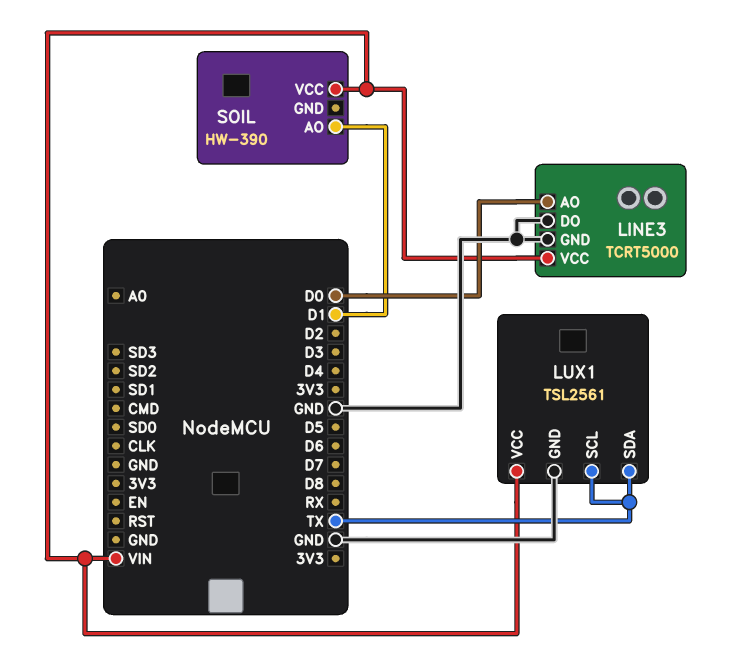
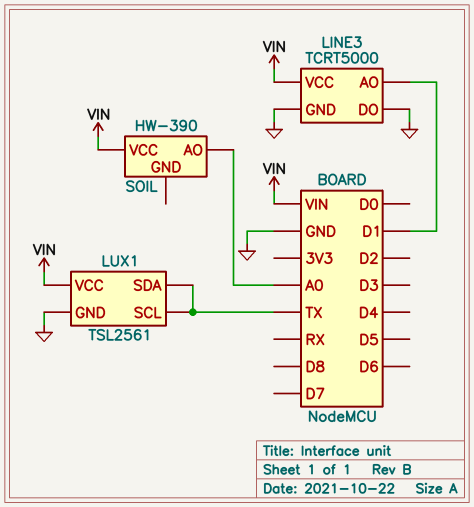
LINE3 pin AO: D0 -> D1
SOIL pin AO: D1 -> A0

